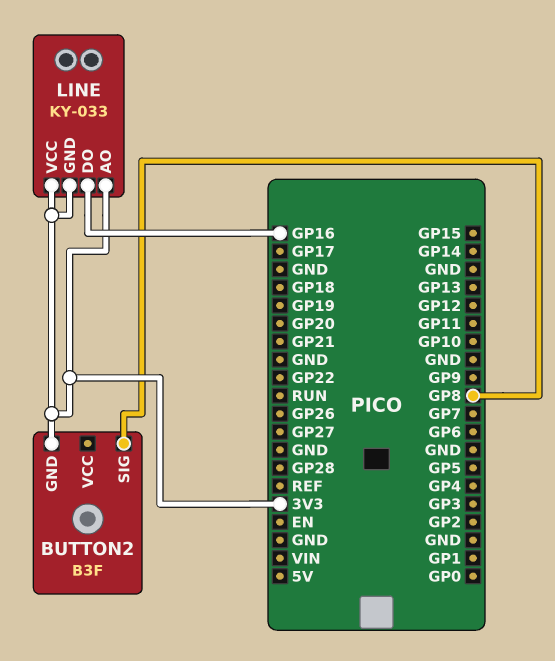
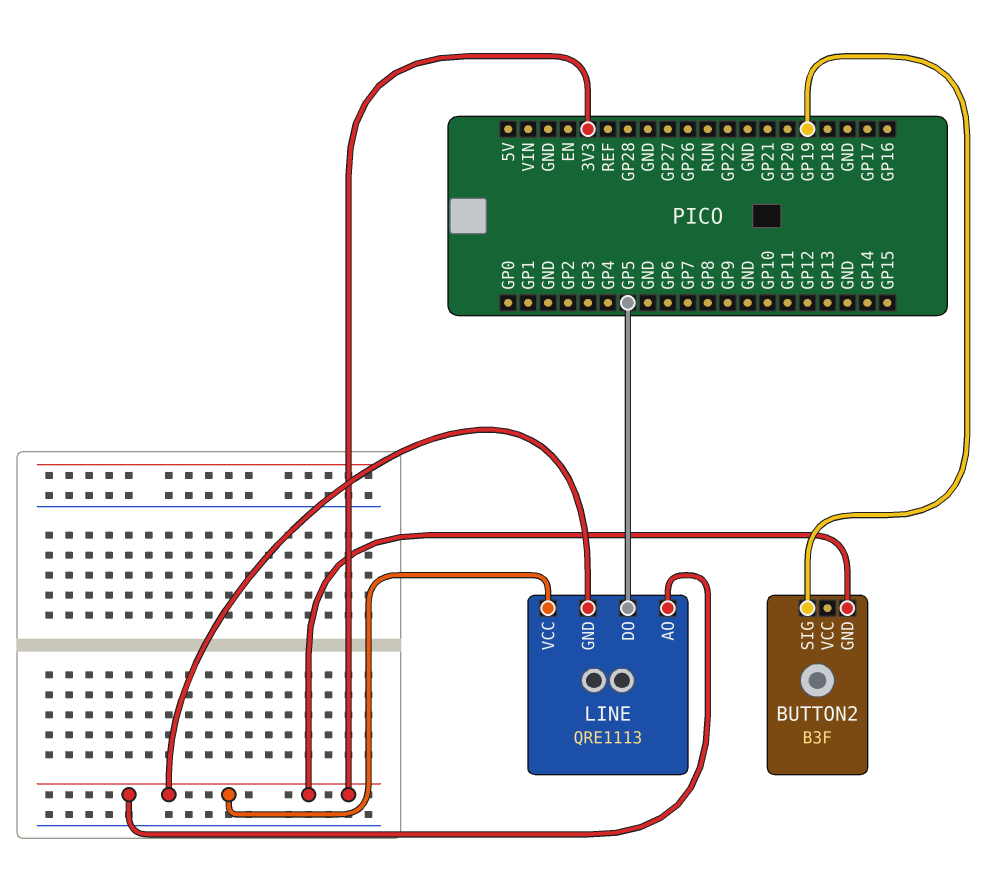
BUTTON2 pin SIG: GP8 -> GP19
LINE: KY-033 -> QRE1113
LINE pin DO: GP16 -> GP5

